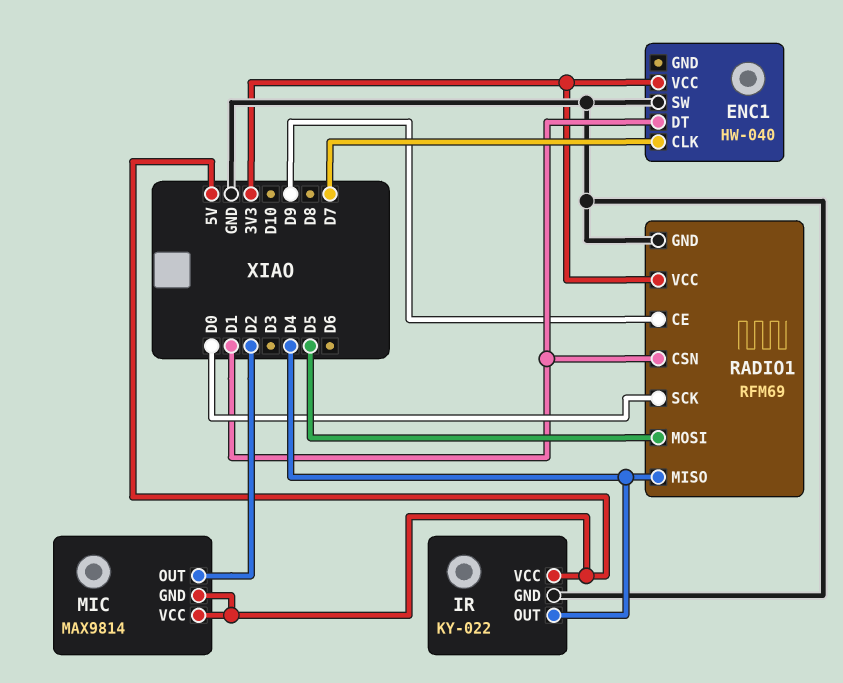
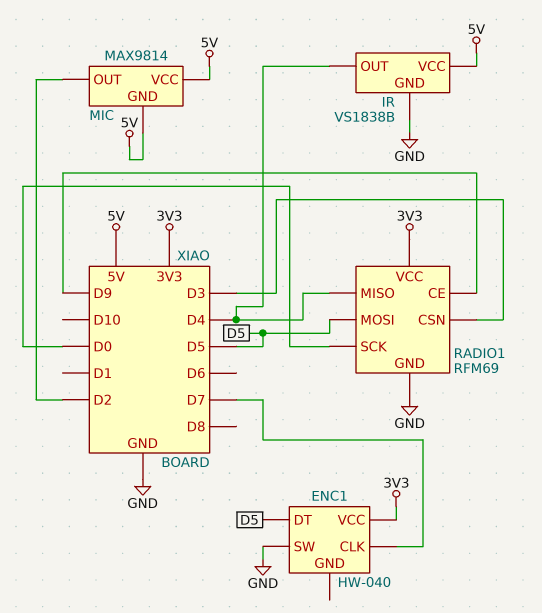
ENC1 pin DT: D1 -> D5
IR: KY-022 -> VS1838B
RADIO1 pin CSN: D1 -> D3

